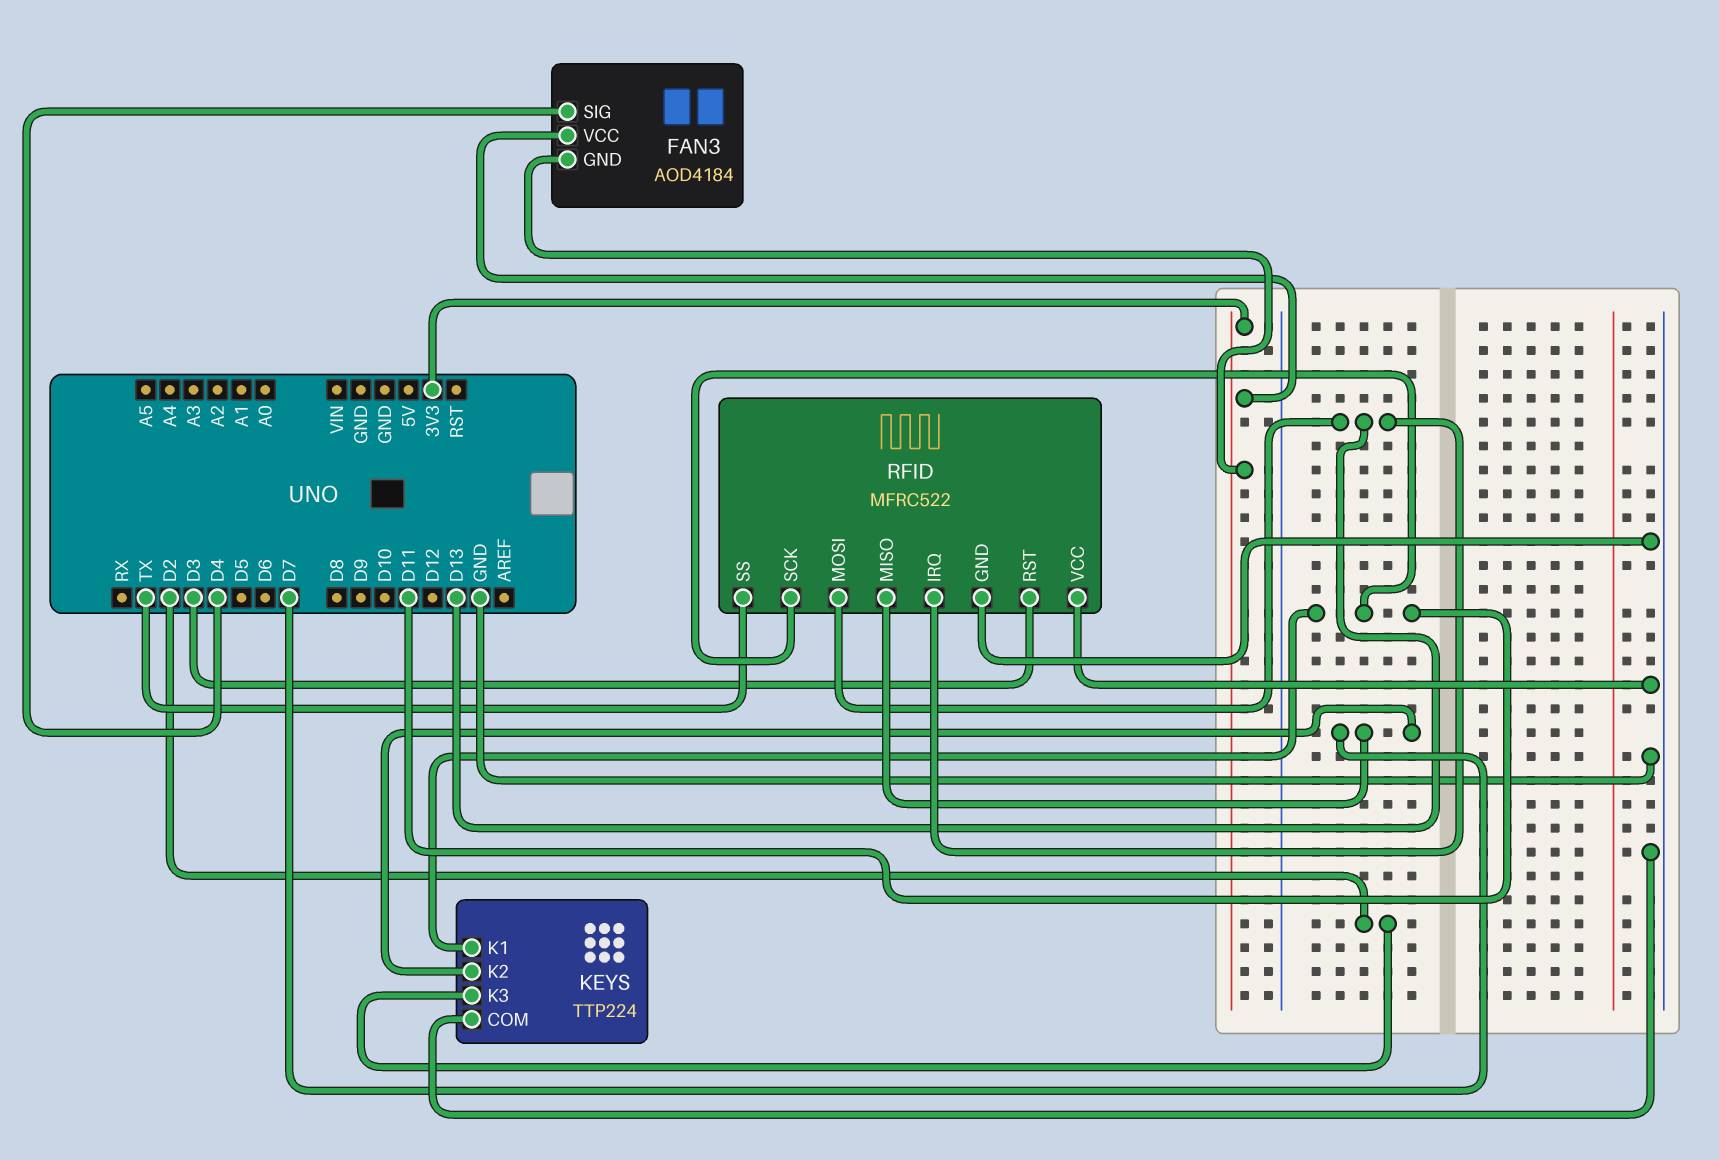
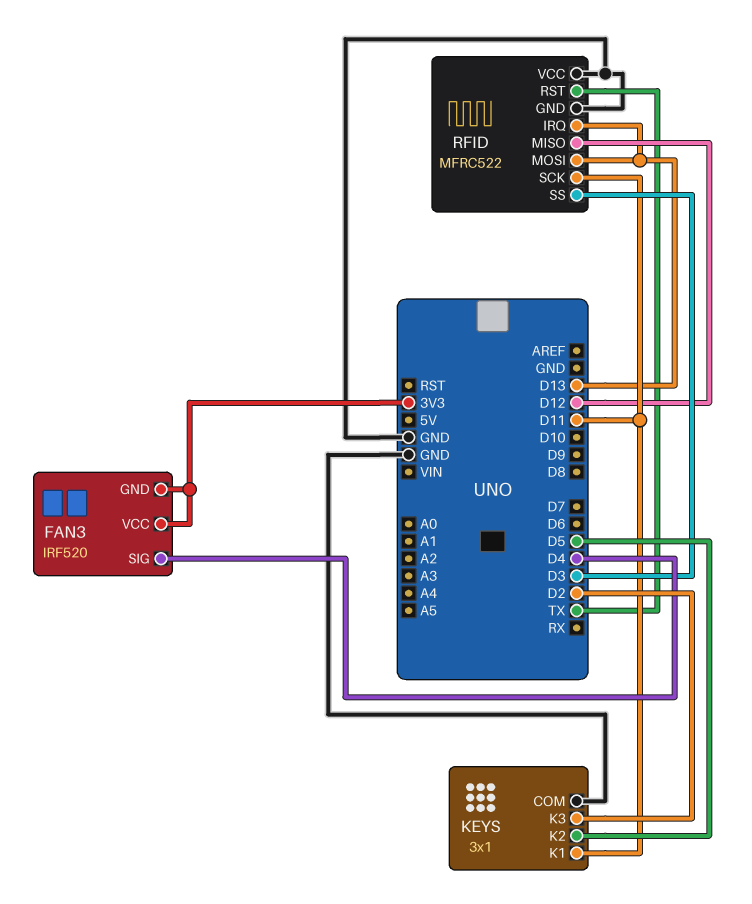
FAN3: AOD4184 -> IRF520
KEYS: TTP224 -> 3x1
KEYS pin K2: D7 -> D5
RFID pin MISO: D7 -> D12
RFID pin RST: D3 -> TX
RFID pin SS: TX -> D3

